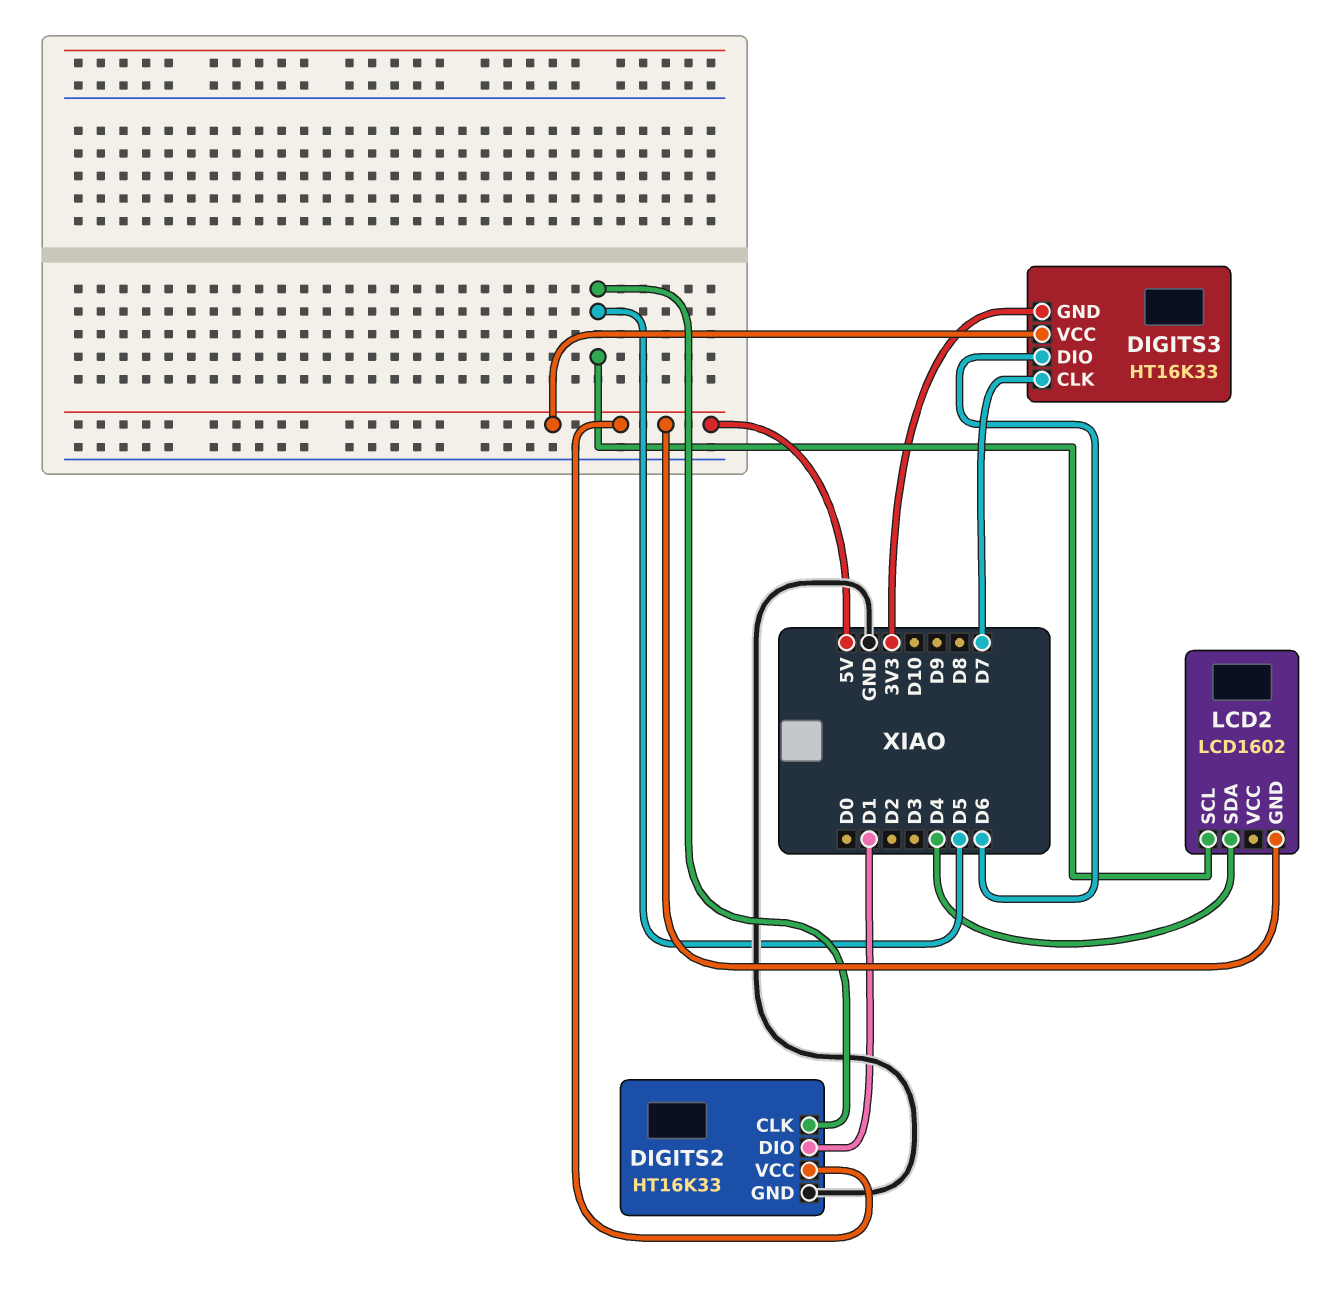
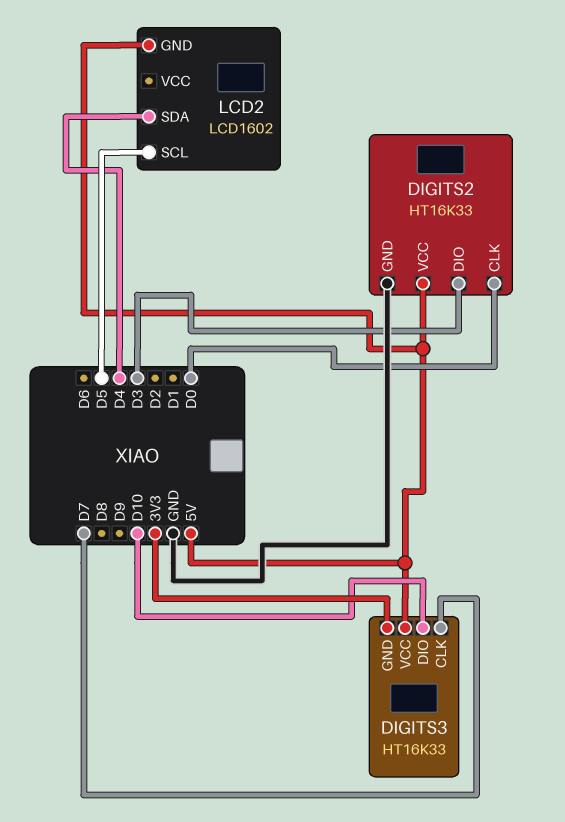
DIGITS2 pin CLK: D5 -> D0
DIGITS2 pin DIO: D1 -> D3
DIGITS3 pin DIO: D6 -> D10

